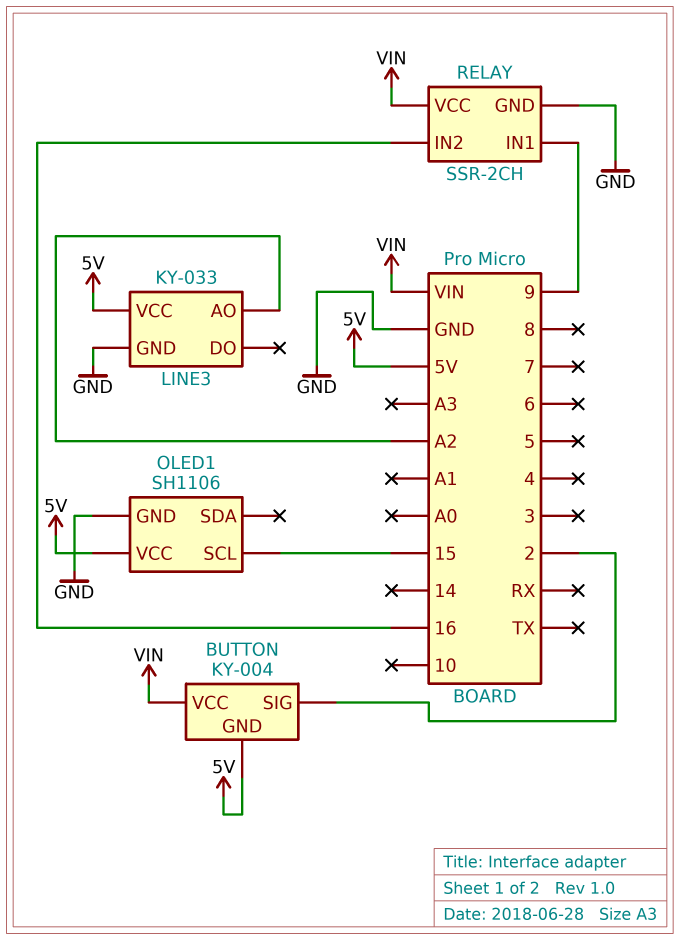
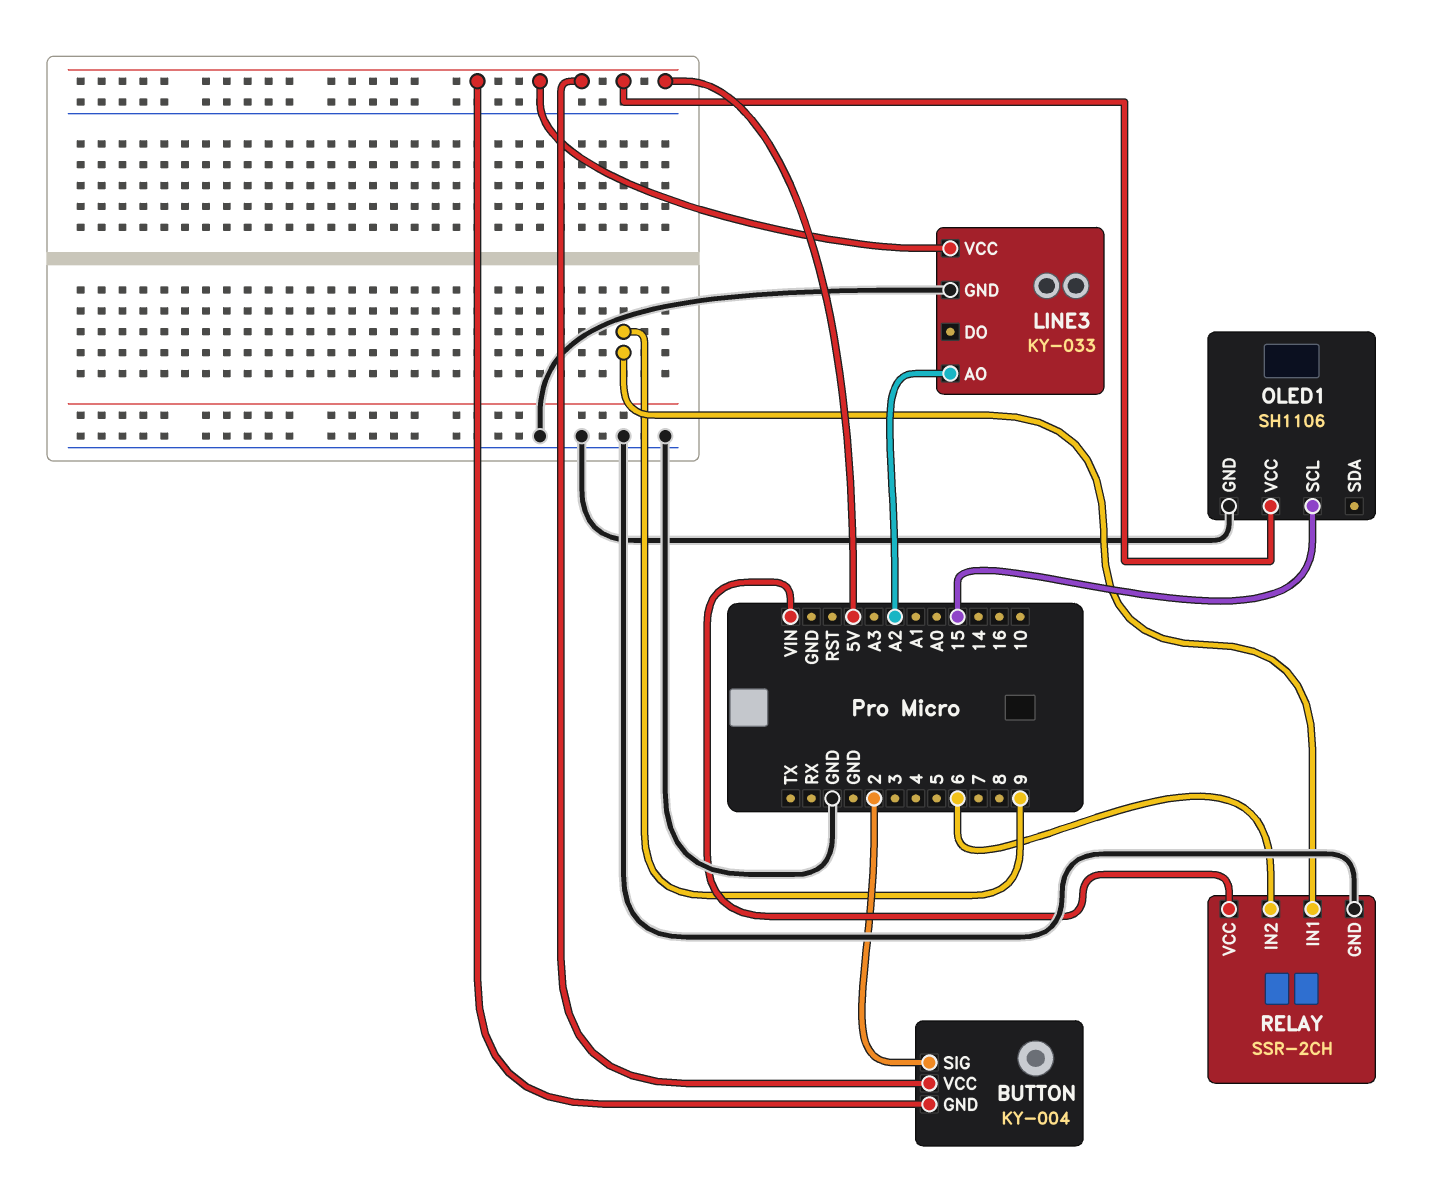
BUTTON pin VCC: VIN -> 5V
RELAY pin IN2: 16 -> 6

